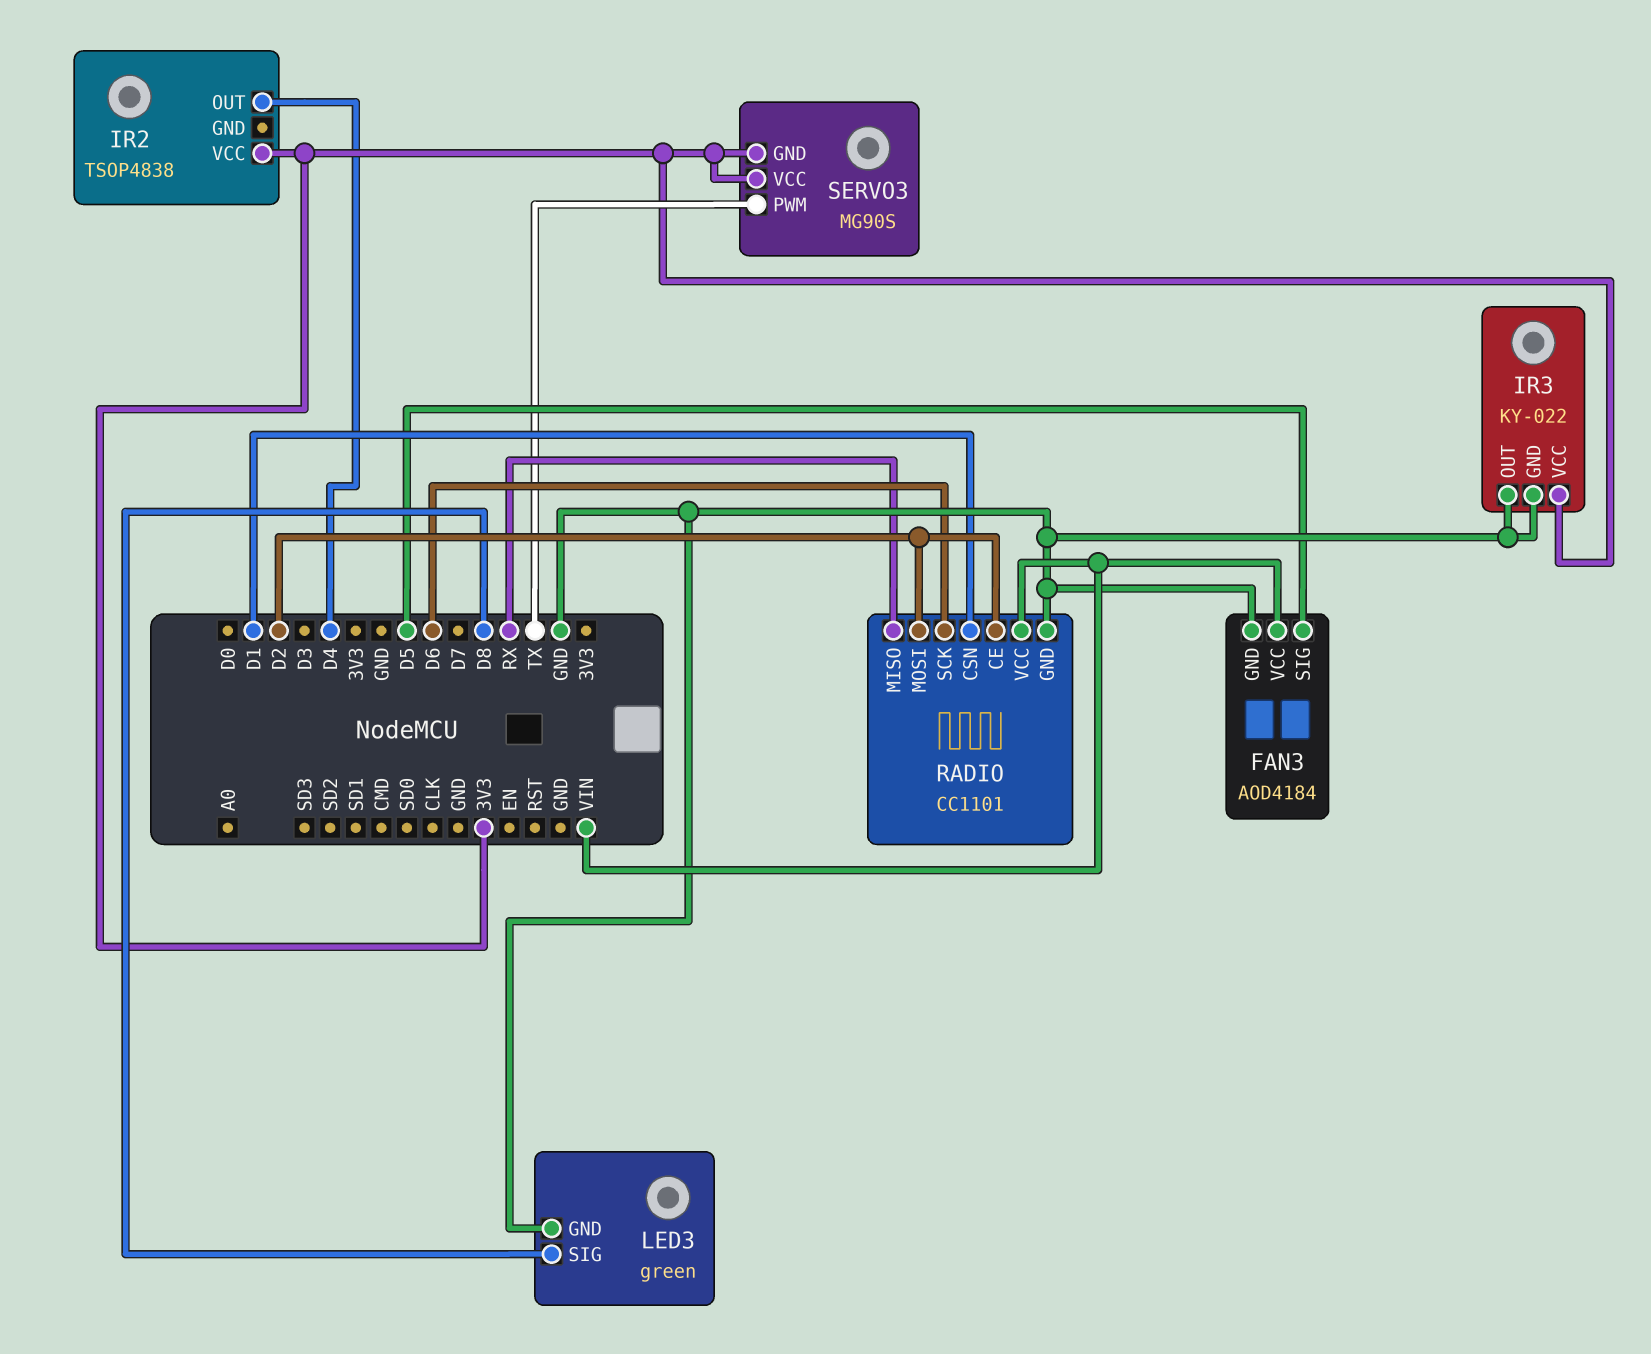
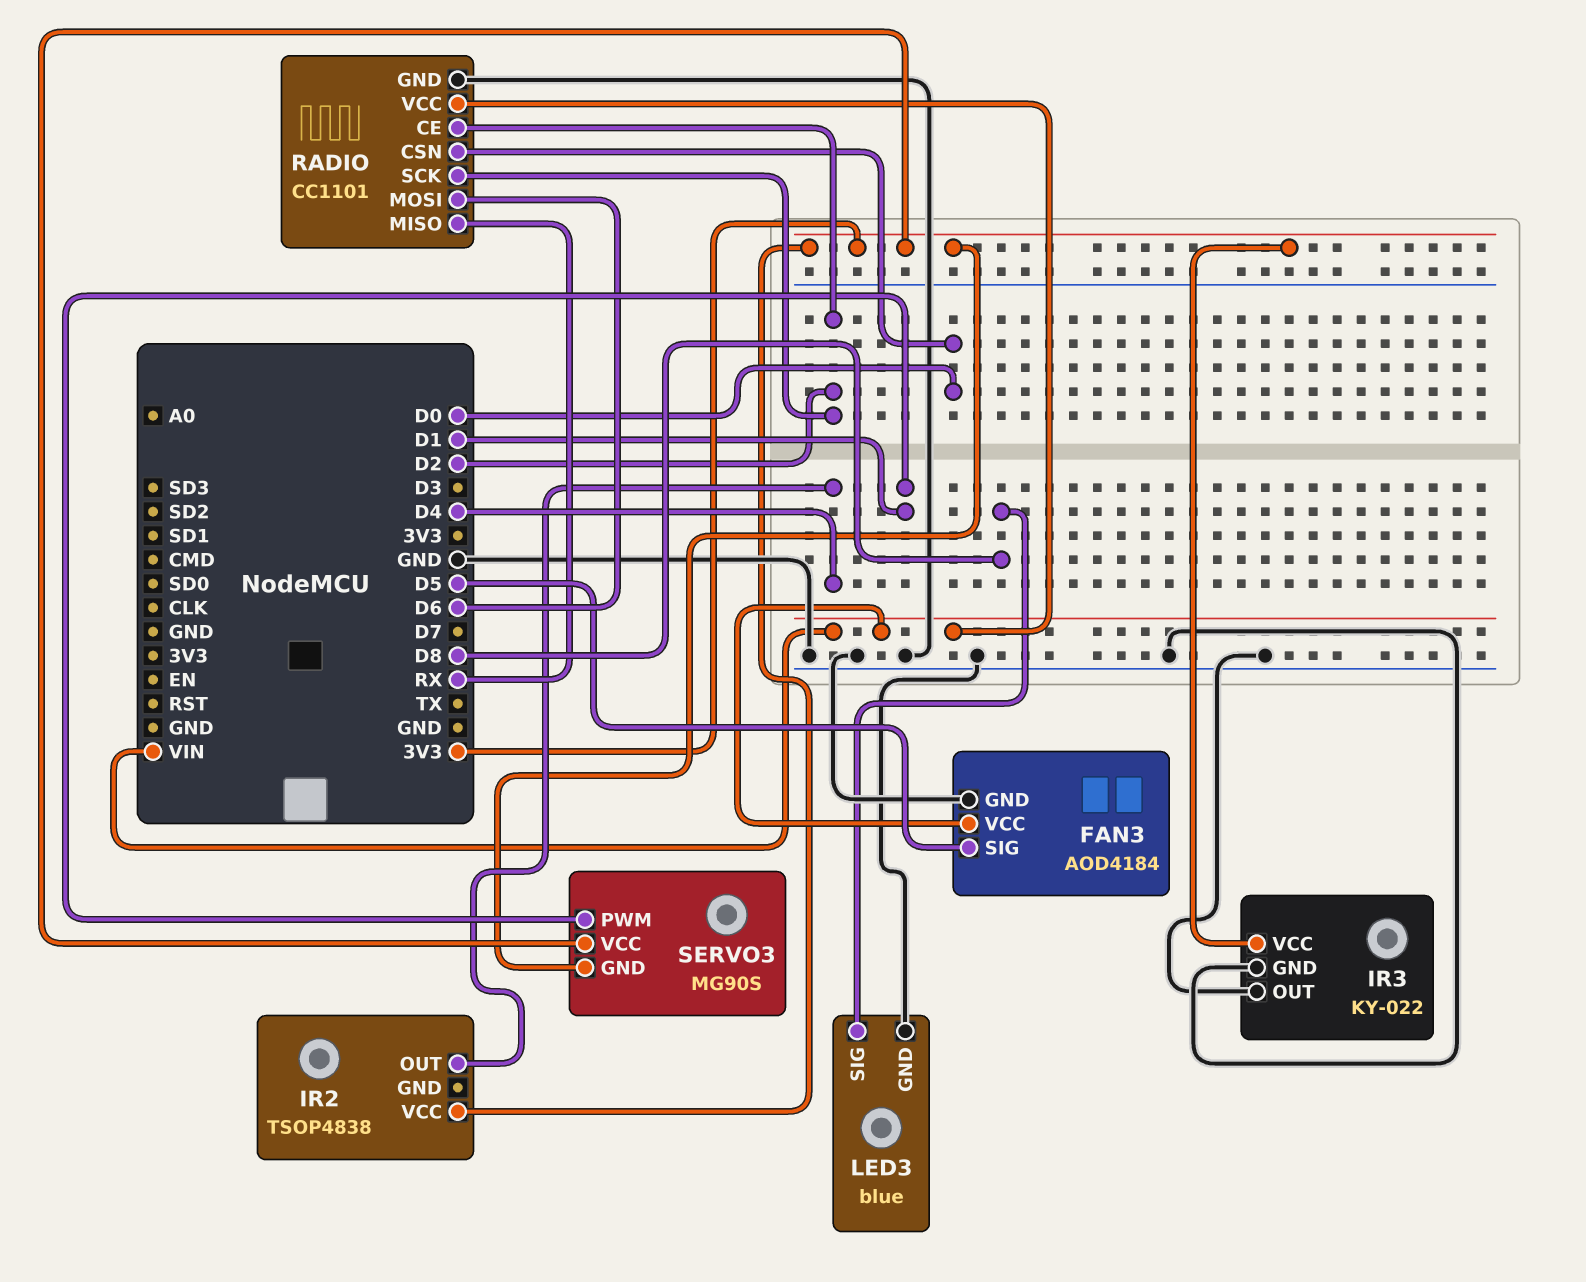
LED3: green -> blue
RADIO pin CSN: D1 -> D0
RADIO pin MOSI: D2 -> D6
RADIO pin SCK: D6 -> D2
SERVO3 pin PWM: TX -> D1

